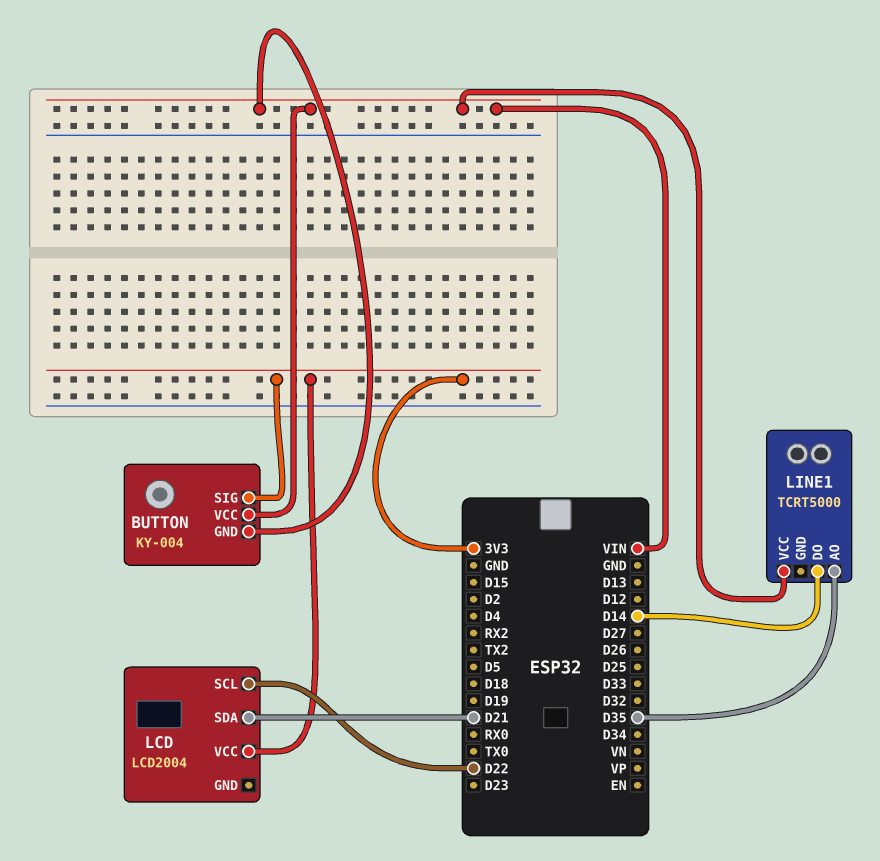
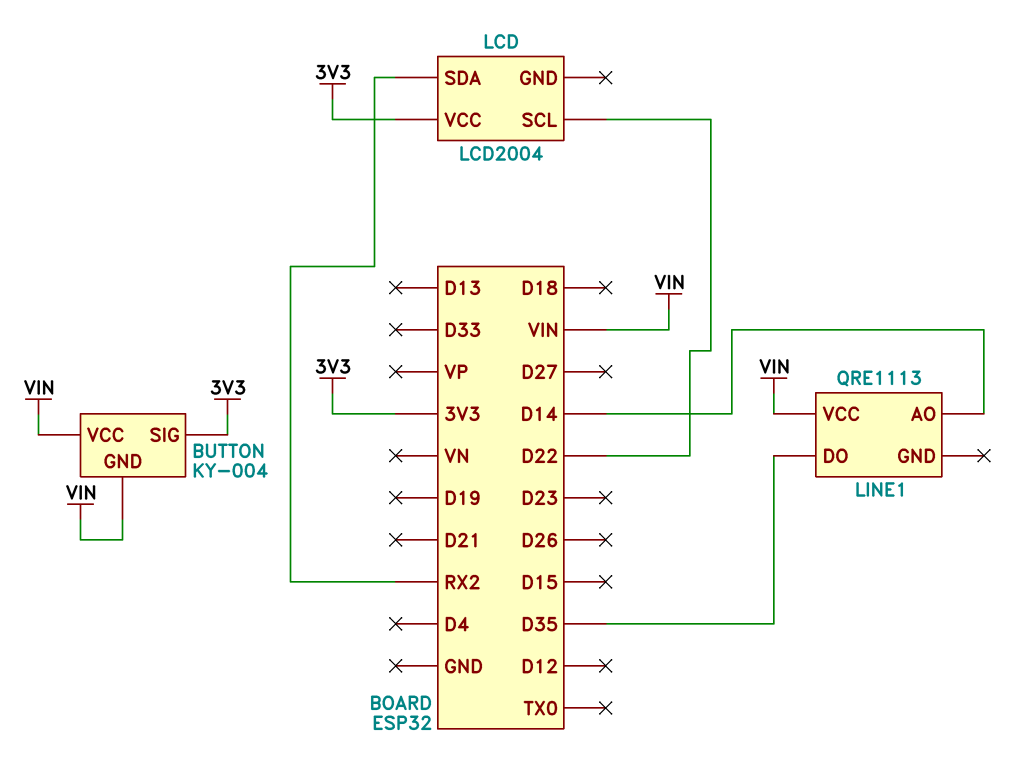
LCD pin SDA: D21 -> RX2
LINE1: TCRT5000 -> QRE1113
LINE1 pin AO: D35 -> D14
LINE1 pin DO: D14 -> D35

